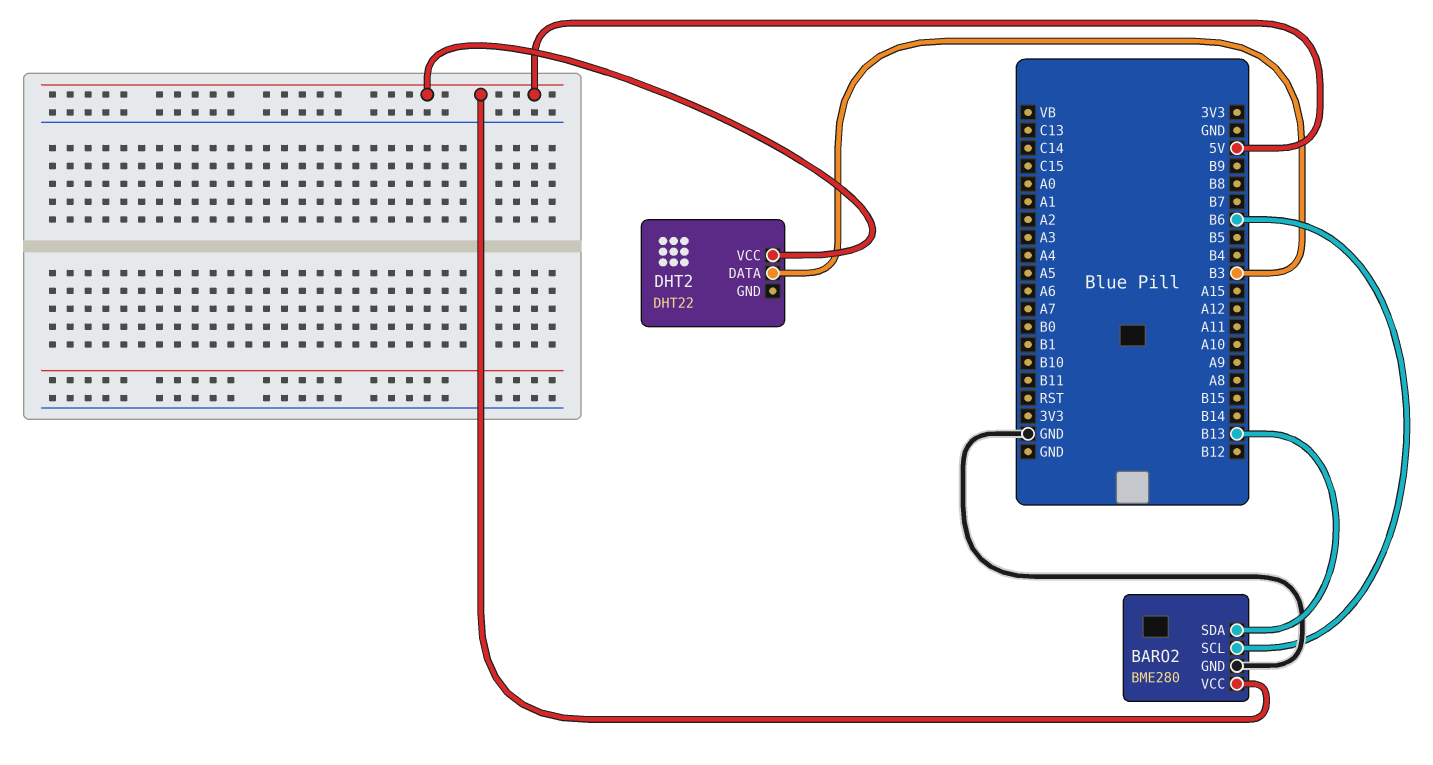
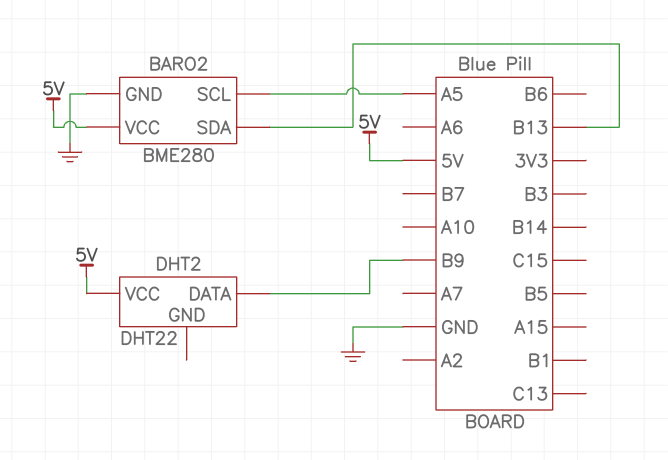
BARO2 pin SCL: B6 -> A5
DHT2 pin DATA: B3 -> B9

